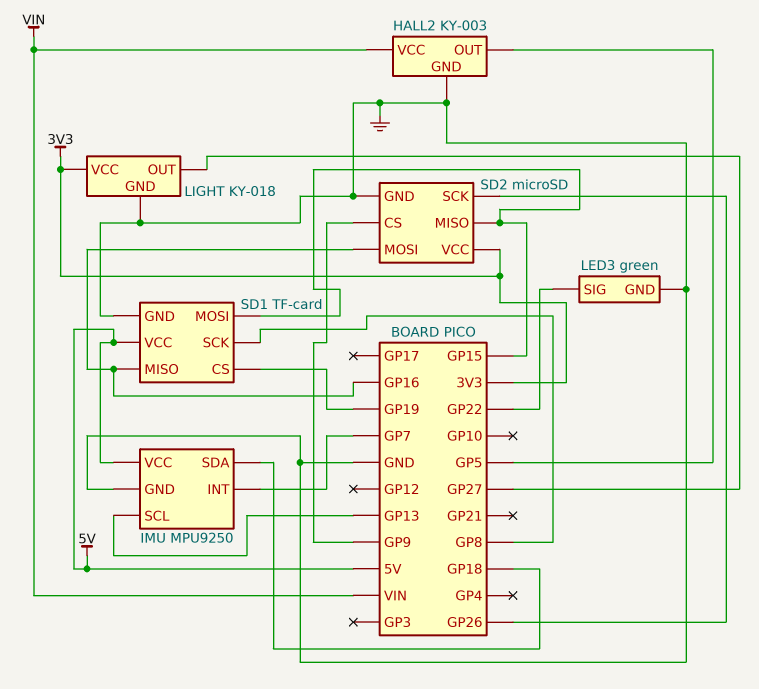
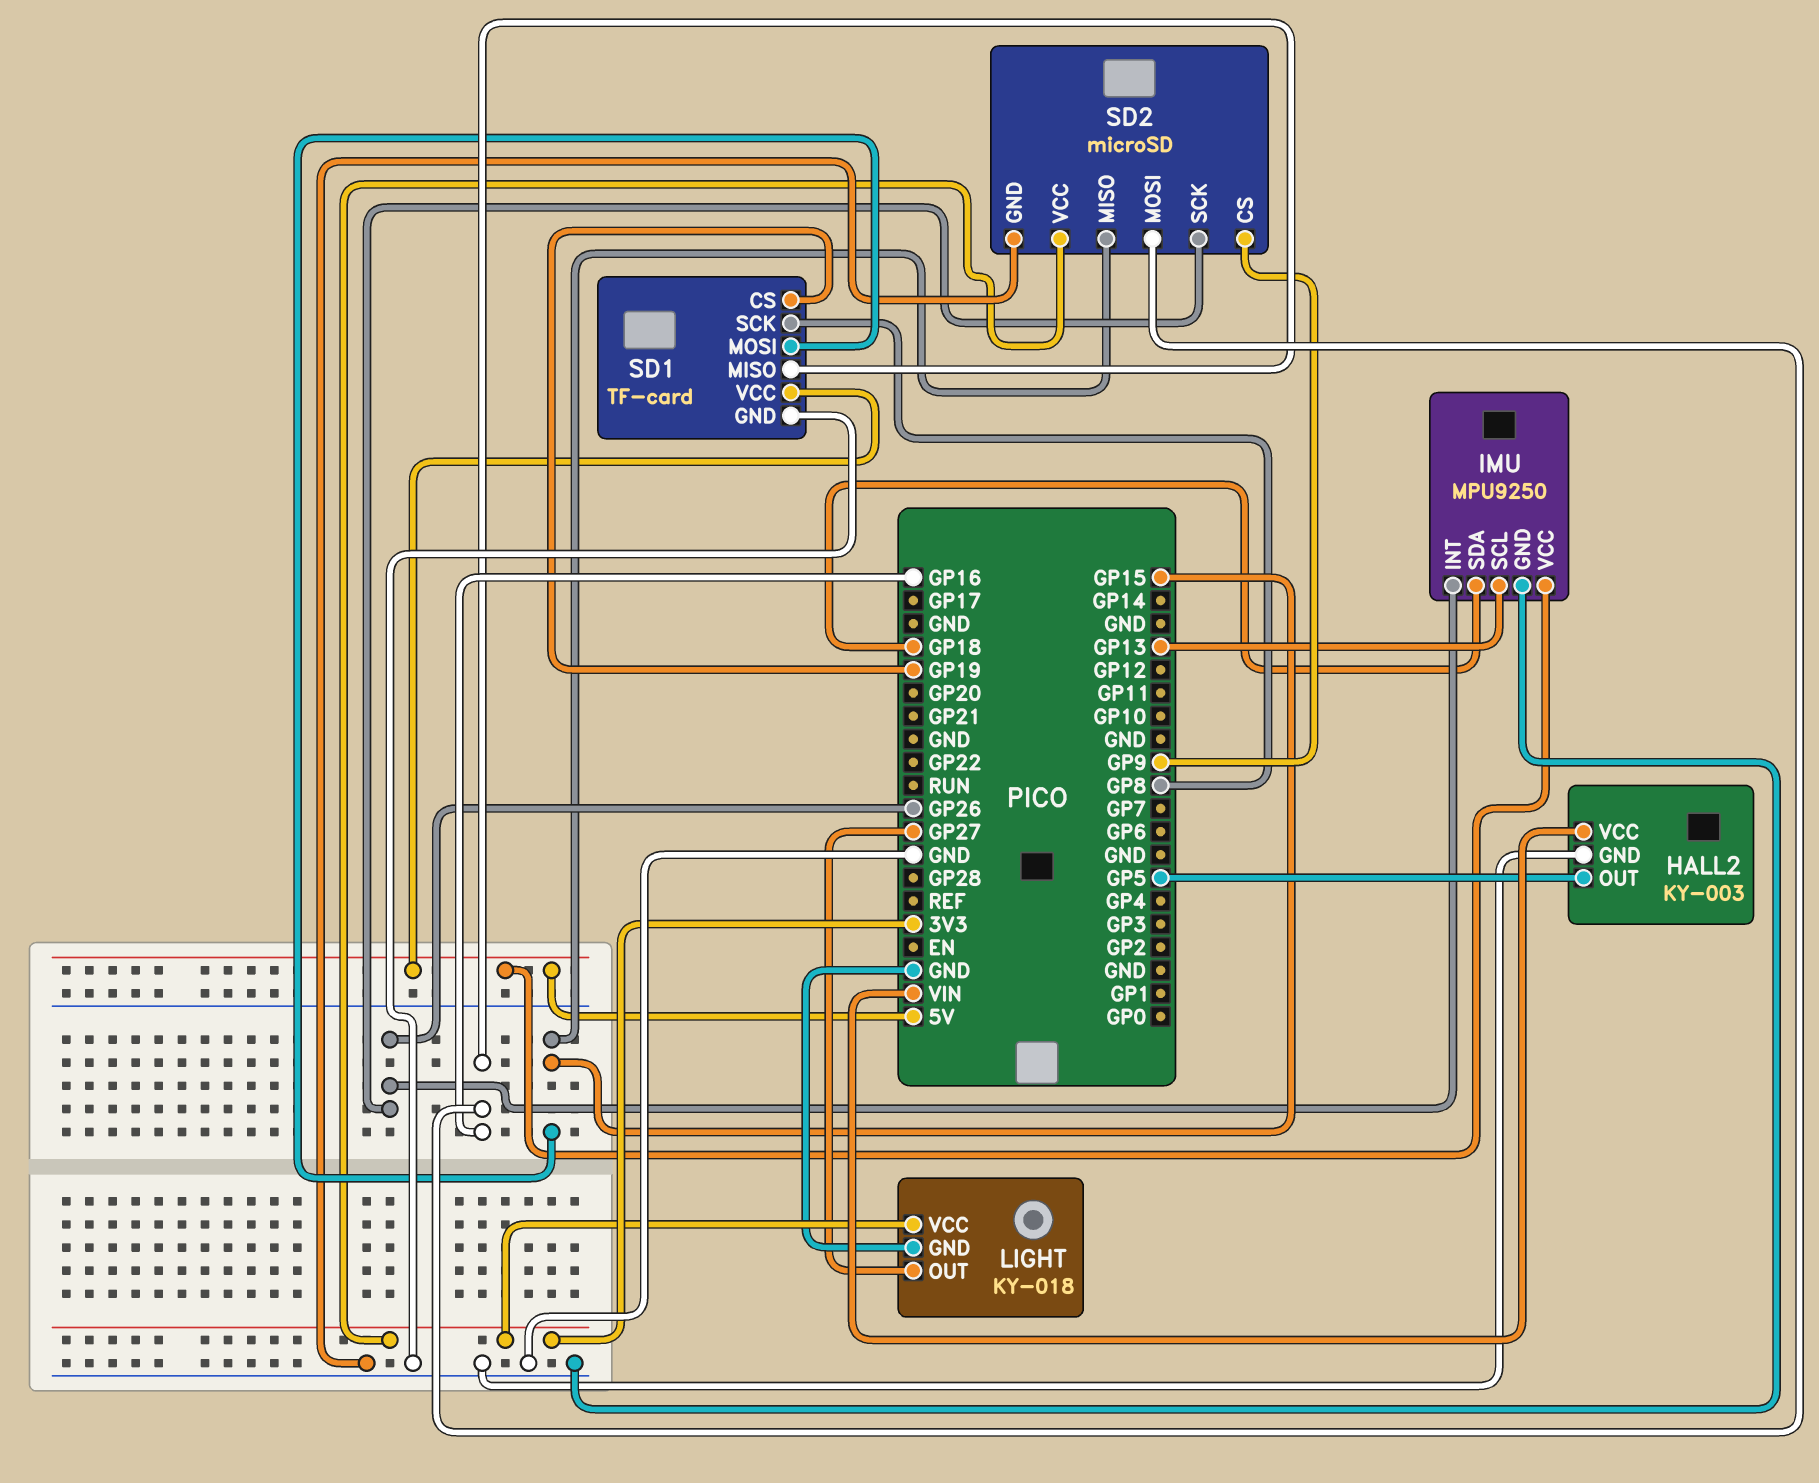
IMU pin INT: GP7 -> GP26
LED3: green -> none
LED3 pin GND: GND -> none
LED3 pin SIG: GP22 -> none

